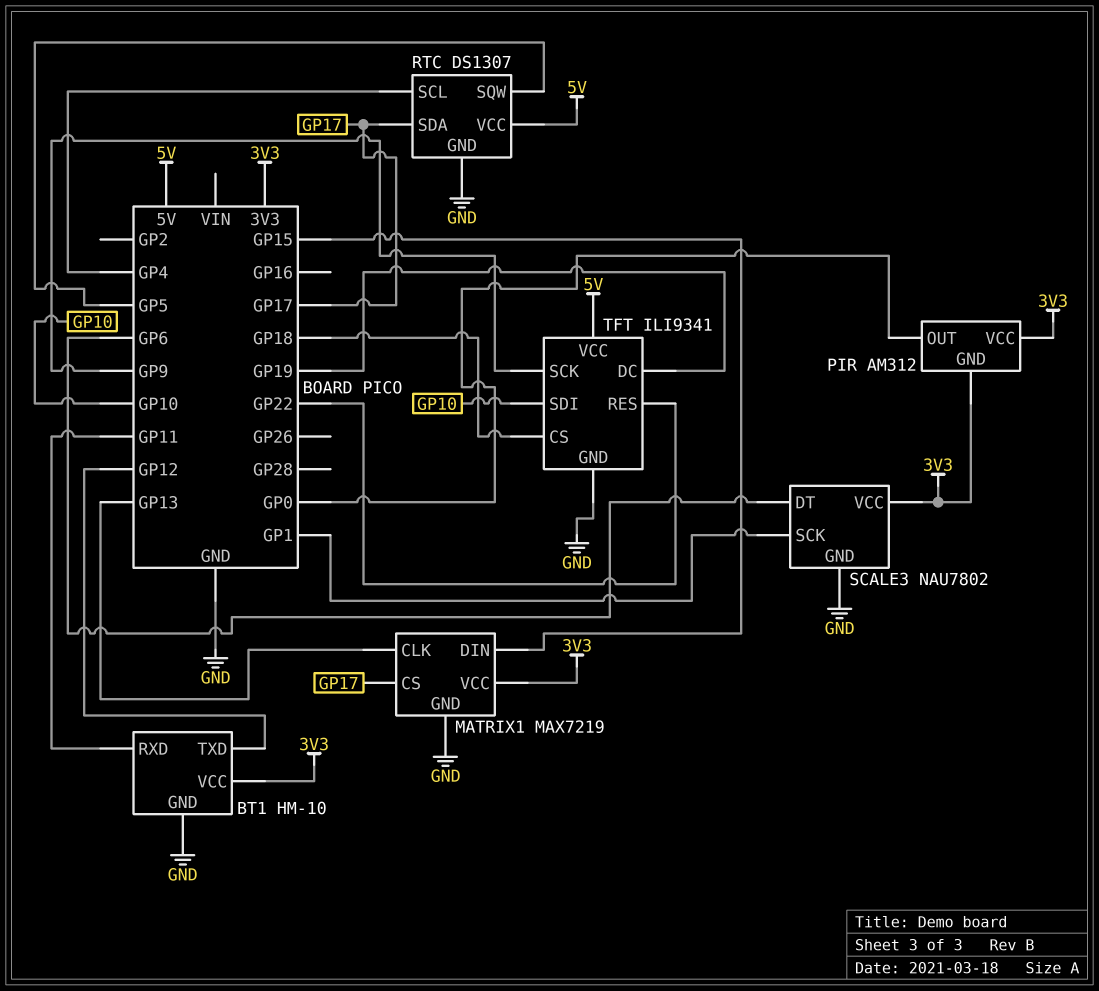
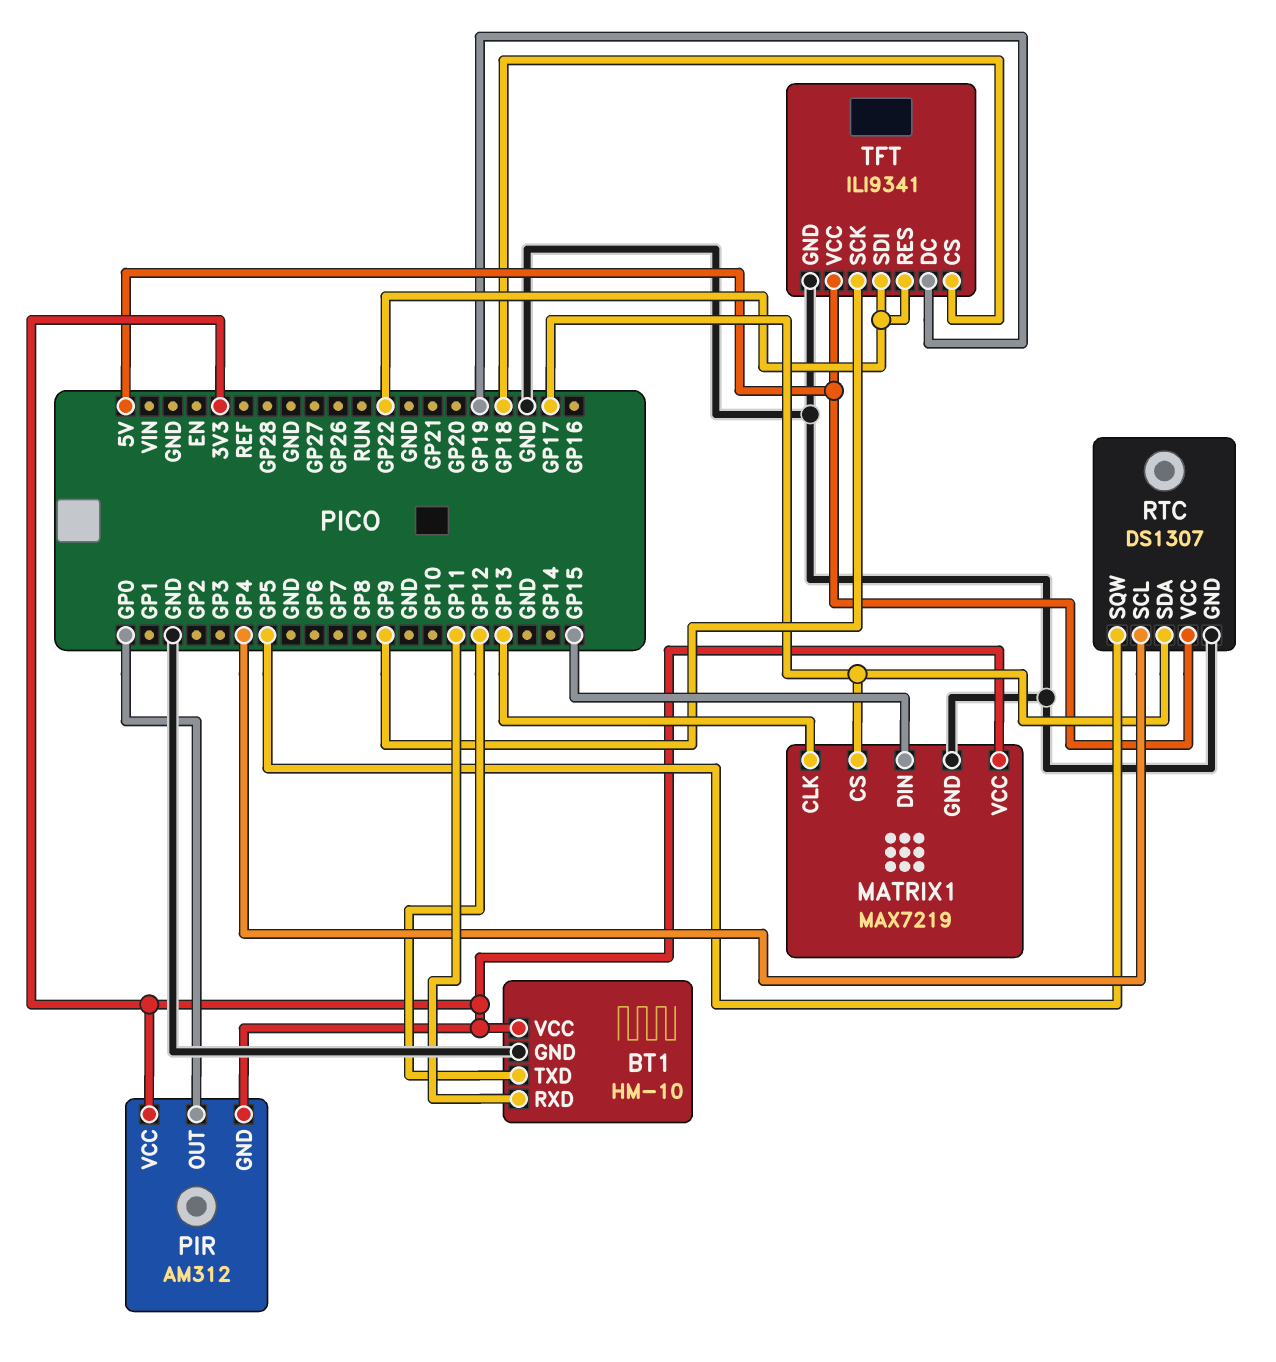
SCALE3: NAU7802 -> none
SCALE3 pin DT: GP6 -> none
SCALE3 pin GND: GND -> none
SCALE3 pin SCK: GP1 -> none
SCALE3 pin VCC: 3V3 -> none
TFT pin SDI: GP10 -> GP22

